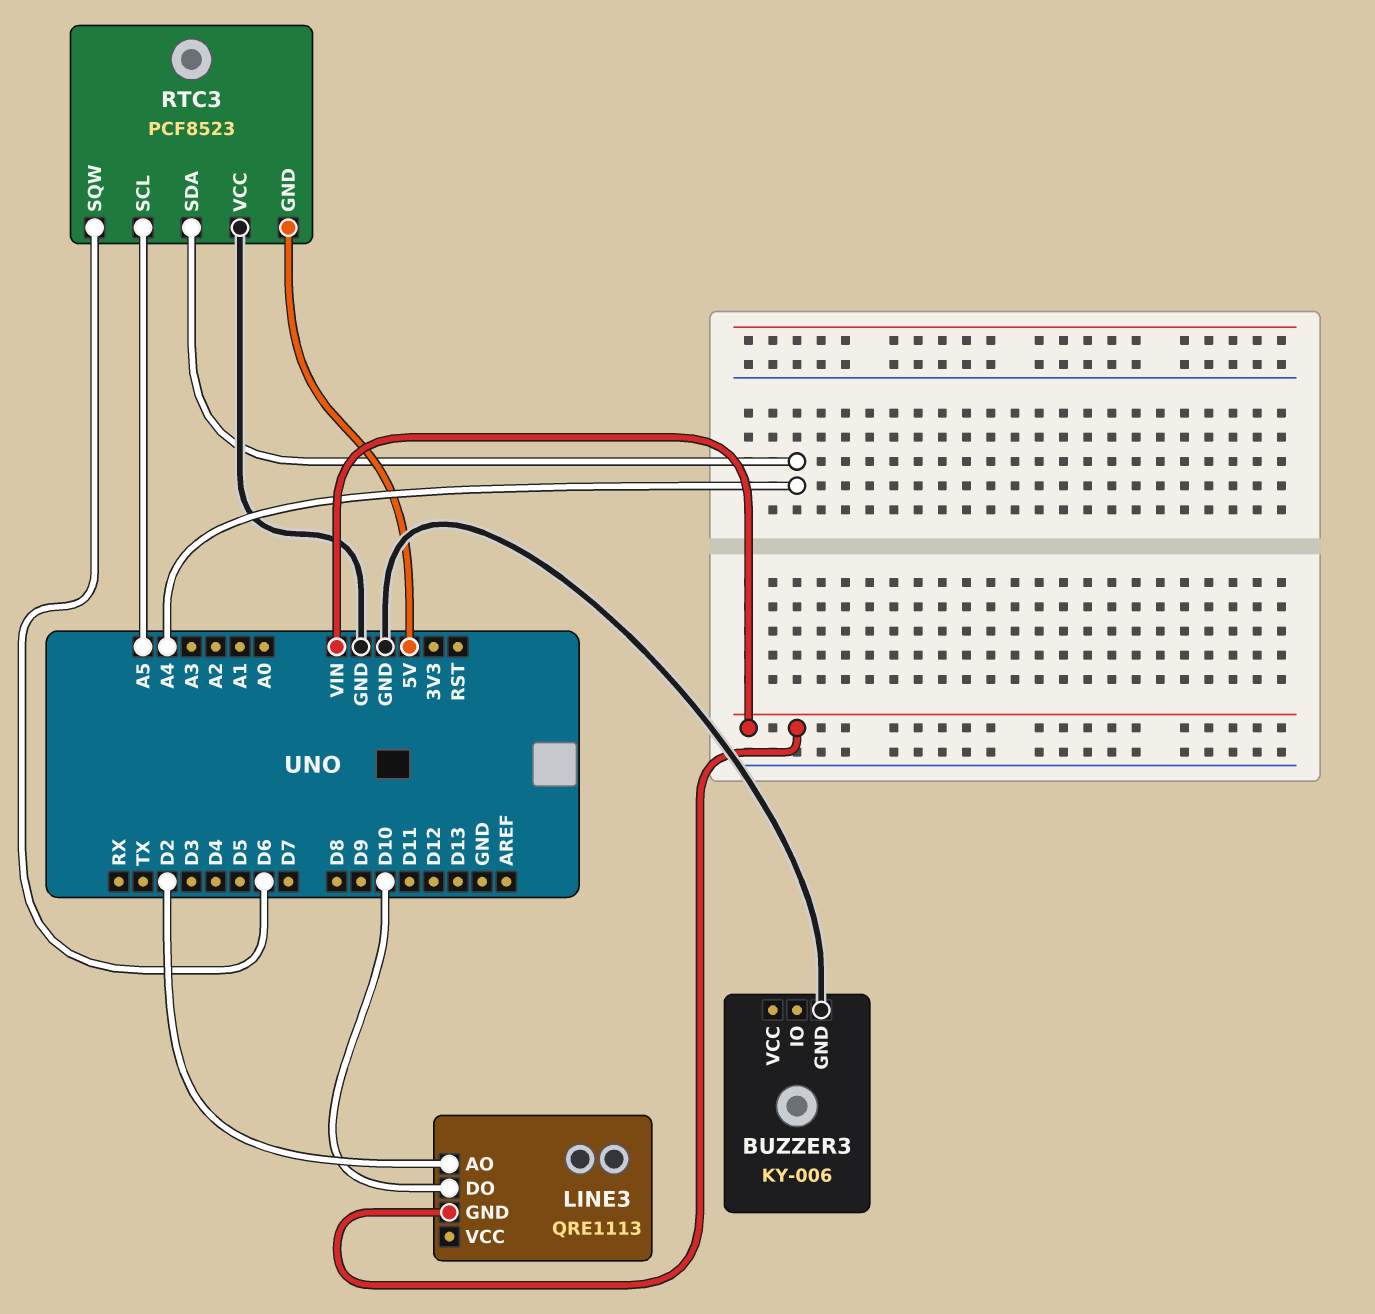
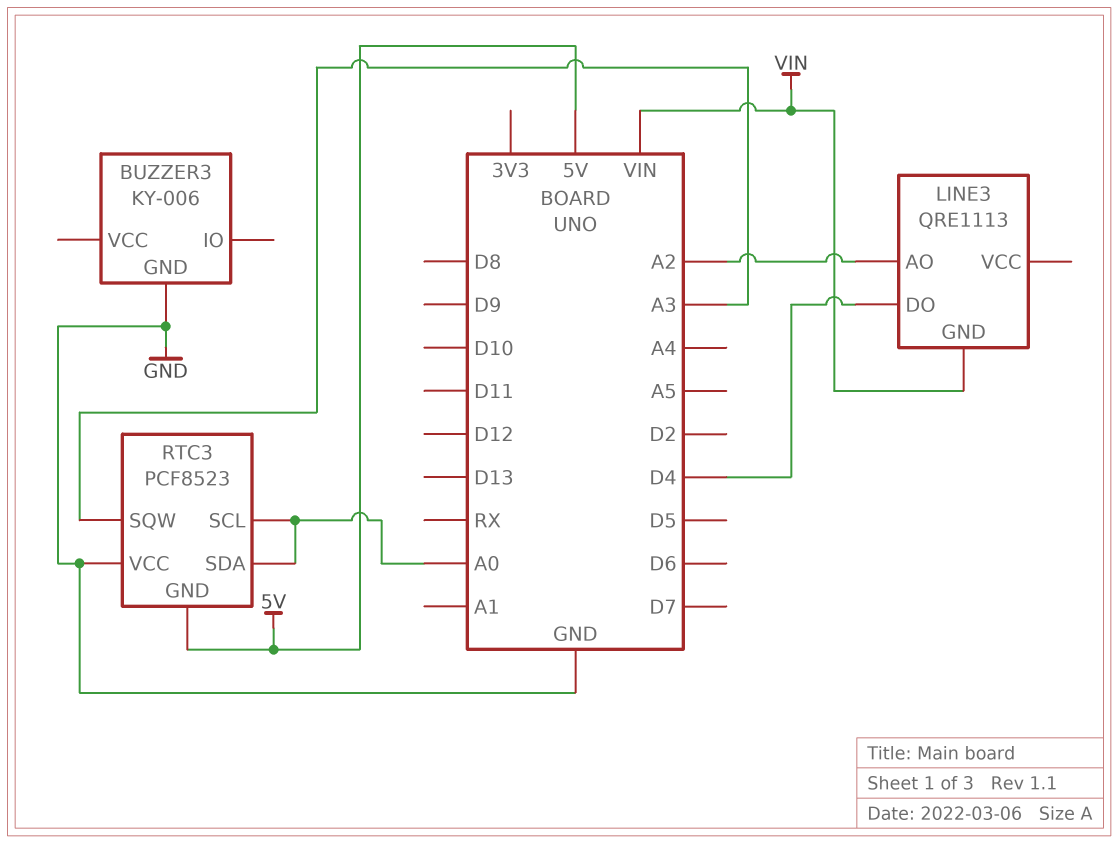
LINE3 pin AO: D2 -> A2
LINE3 pin DO: D10 -> D4
RTC3 pin SCL: A5 -> A0
RTC3 pin SDA: A4 -> A0
RTC3 pin SQW: D6 -> A3

